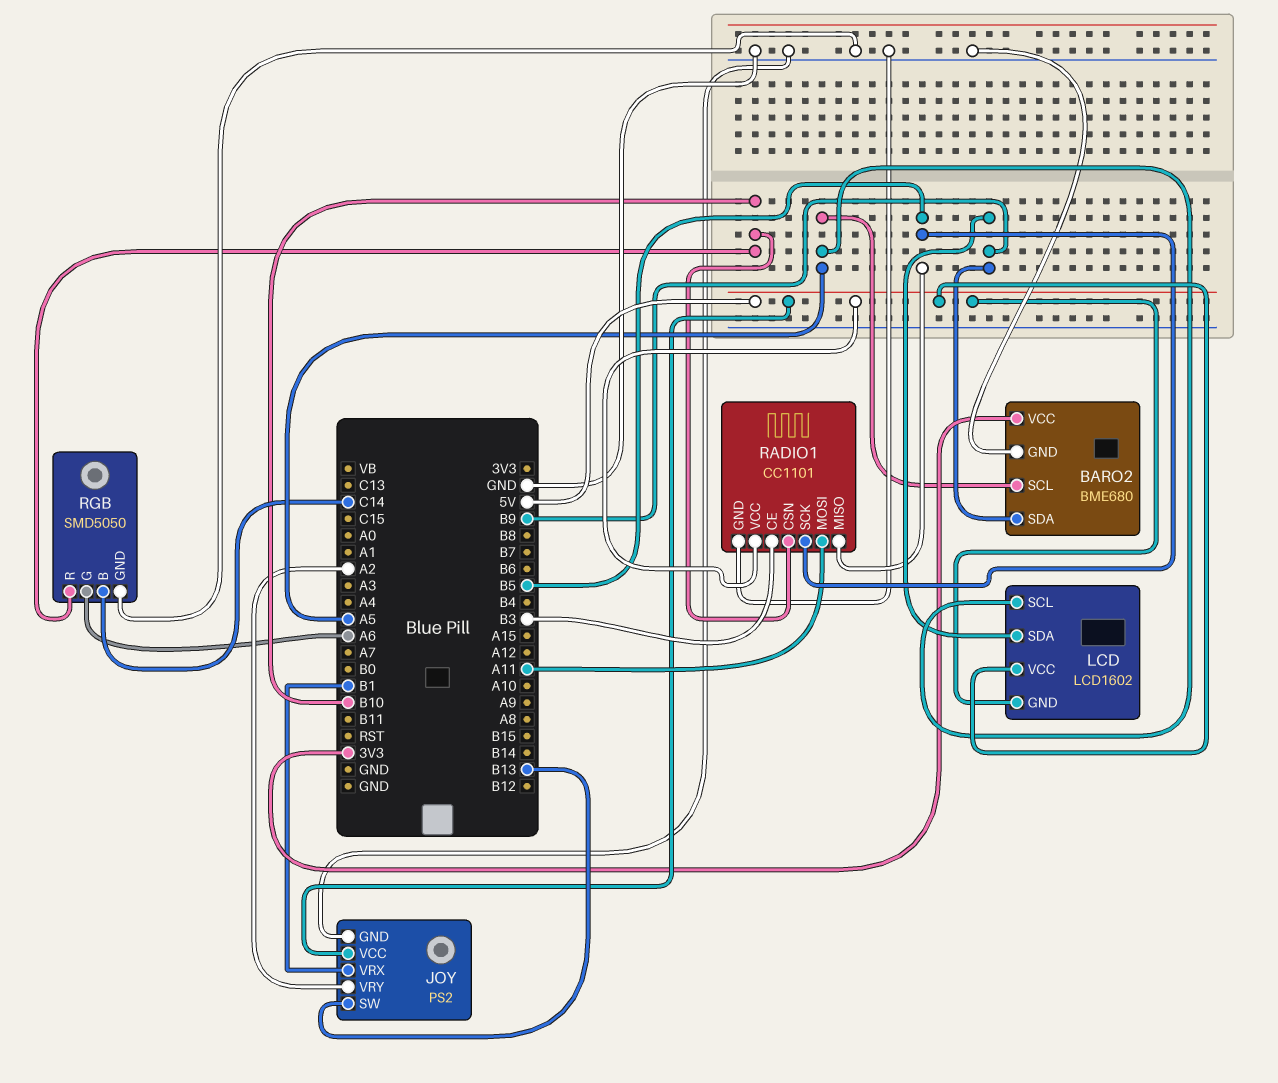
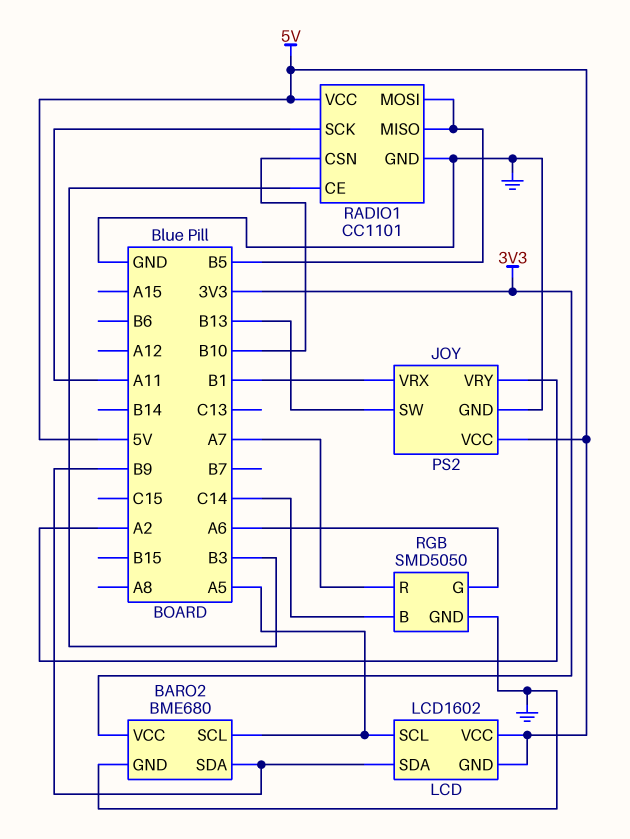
RADIO1 pin MOSI: A11 -> B5
RADIO1 pin SCK: B5 -> A11
RGB pin R: B10 -> A7

